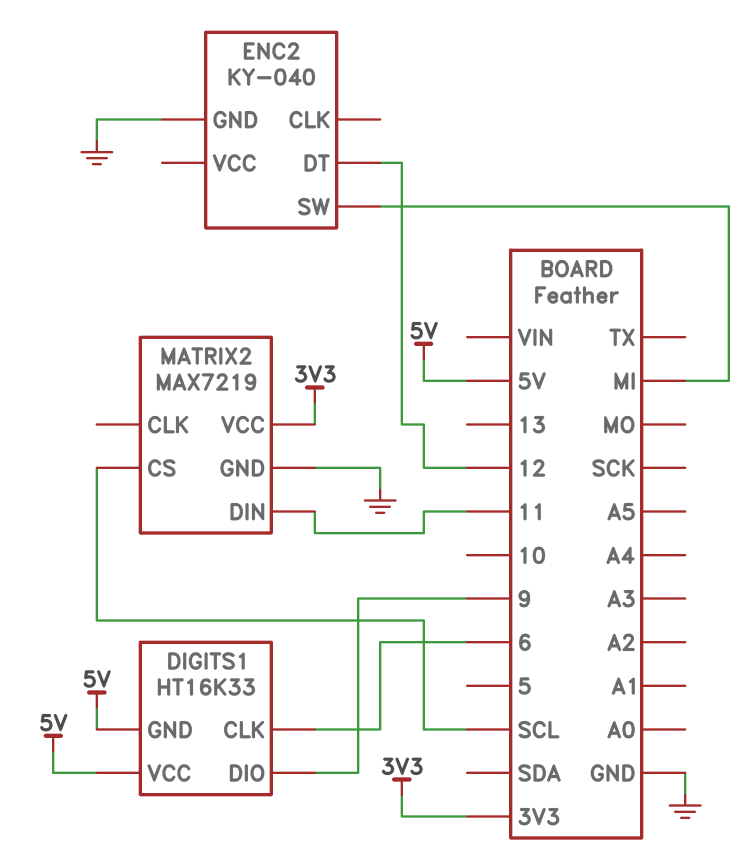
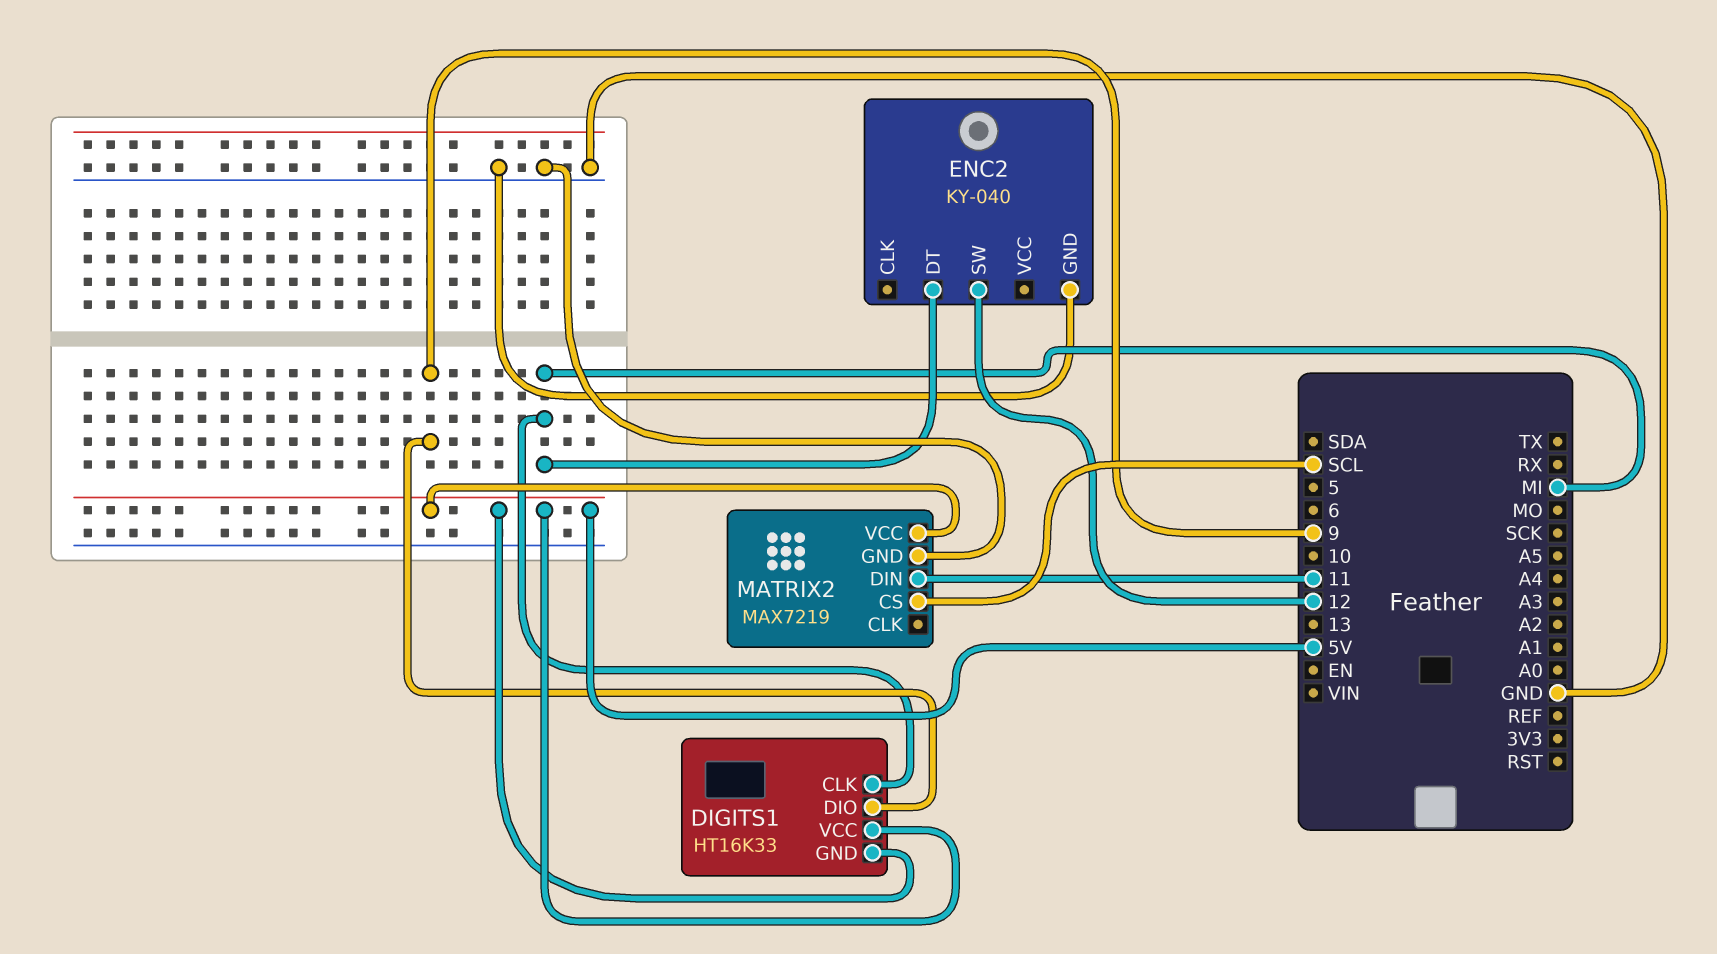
DIGITS1 pin CLK: 6 -> MI
ENC2 pin DT: 12 -> MI
ENC2 pin SW: MI -> 12
MATRIX2 pin VCC: 3V3 -> 5V

